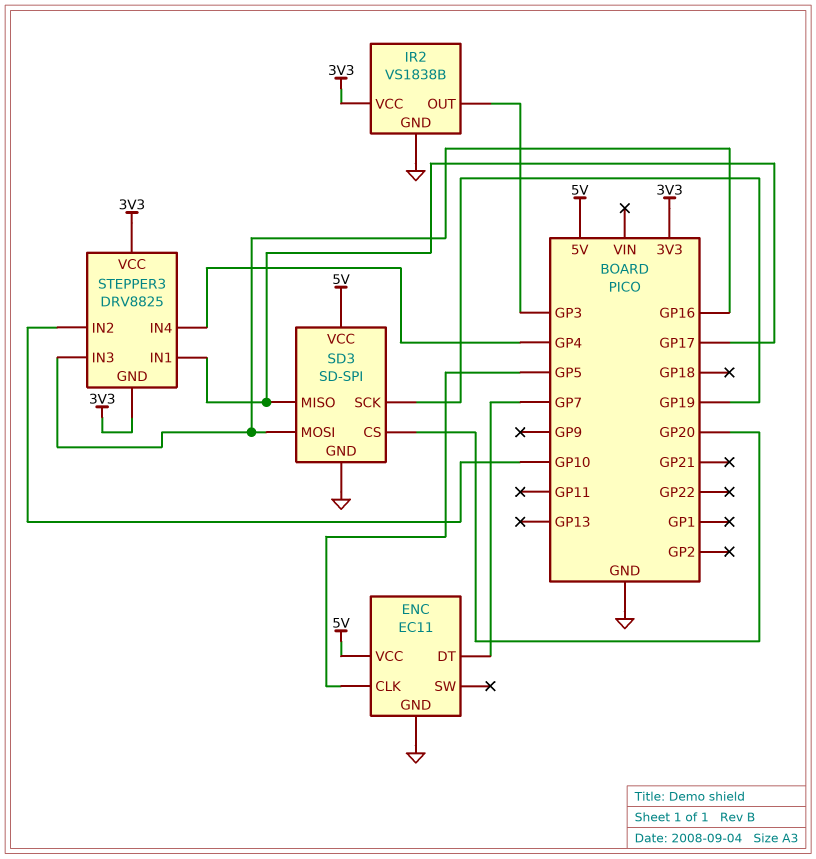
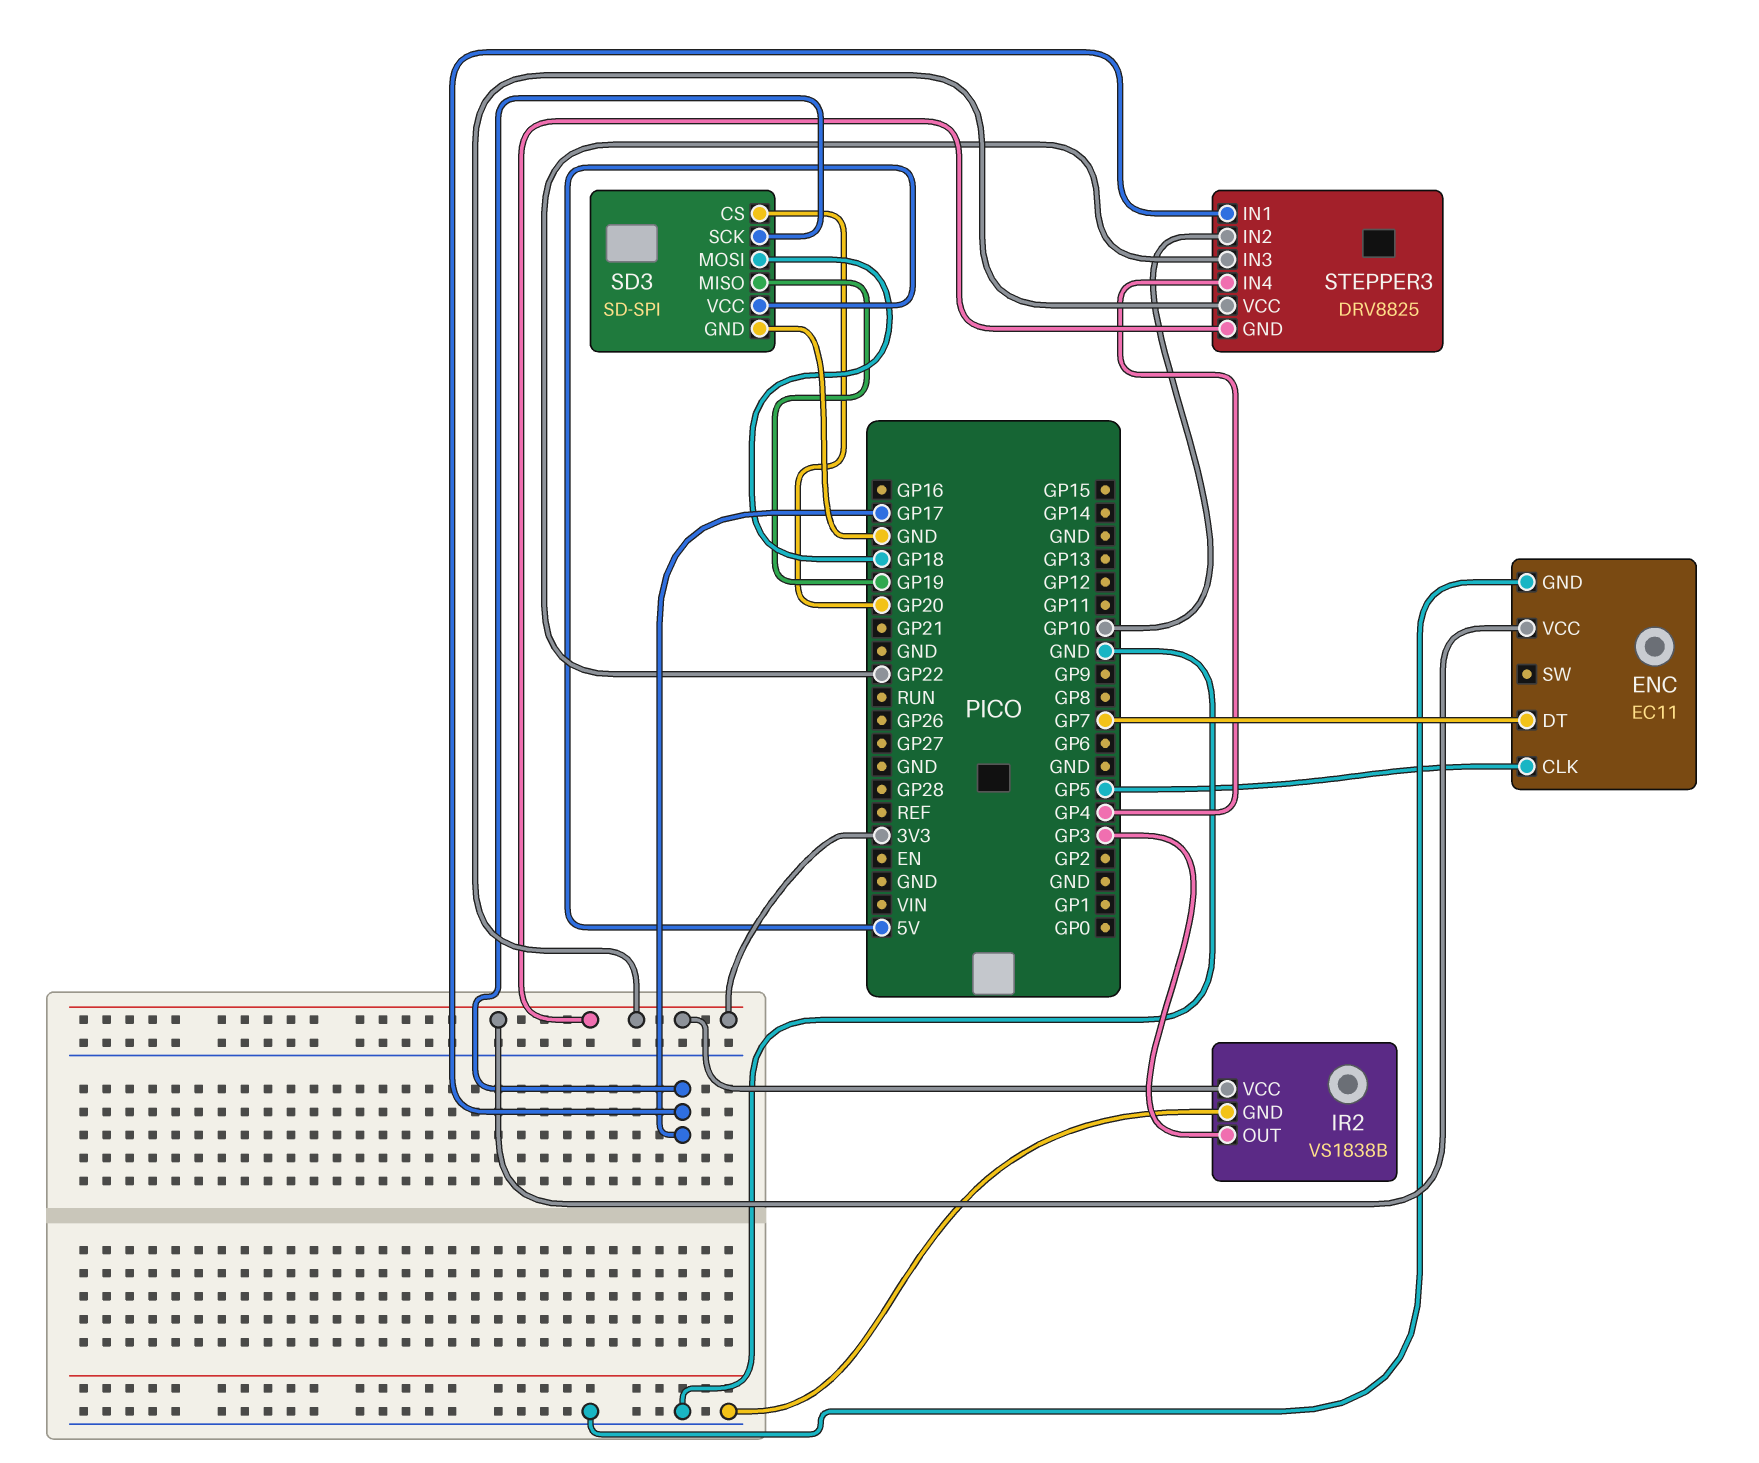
ENC pin VCC: 5V -> 3V3
SD3 pin MISO: GP17 -> GP19
SD3 pin MOSI: GP16 -> GP18
SD3 pin SCK: GP19 -> GP17
STEPPER3 pin IN3: GP16 -> GP22

